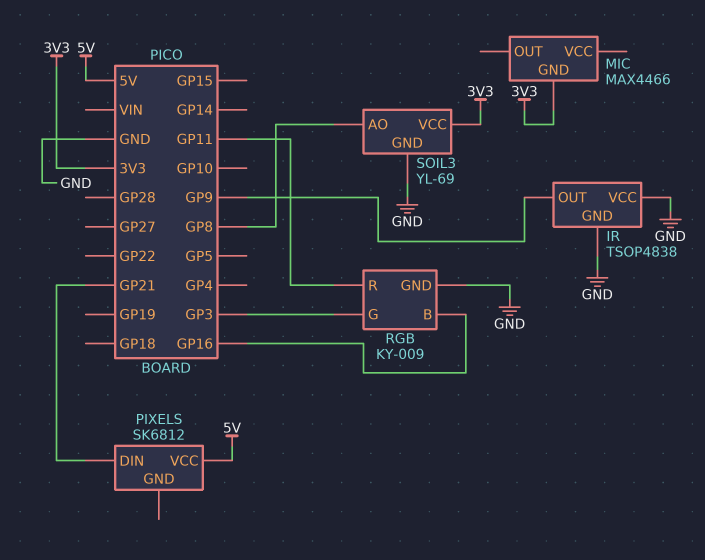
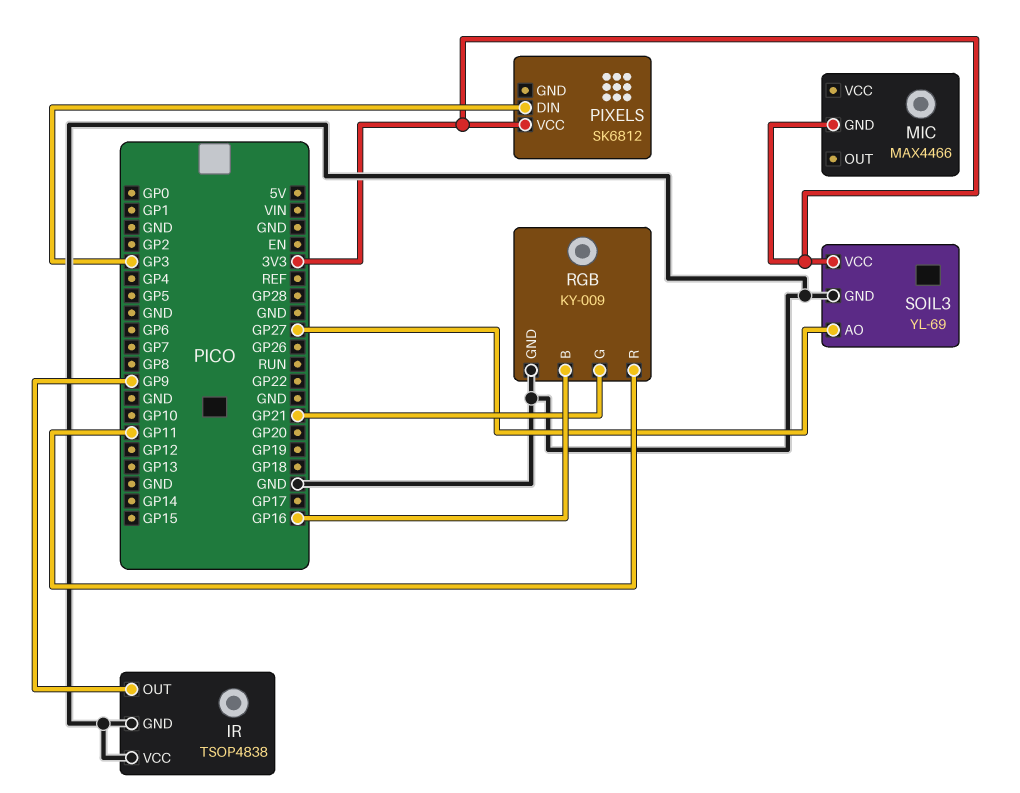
PIXELS pin DIN: GP21 -> GP3
PIXELS pin VCC: 5V -> 3V3
RGB pin G: GP3 -> GP21
SOIL3 pin AO: GP8 -> GP27

